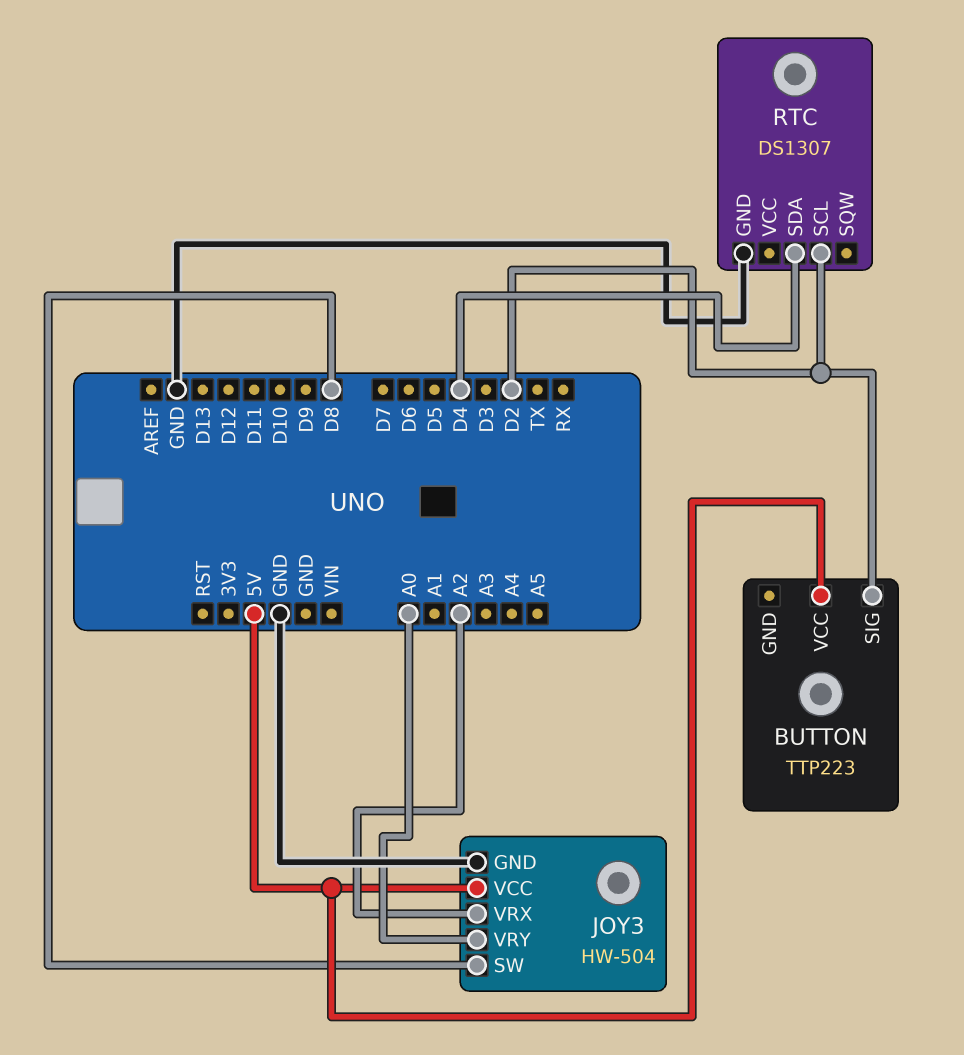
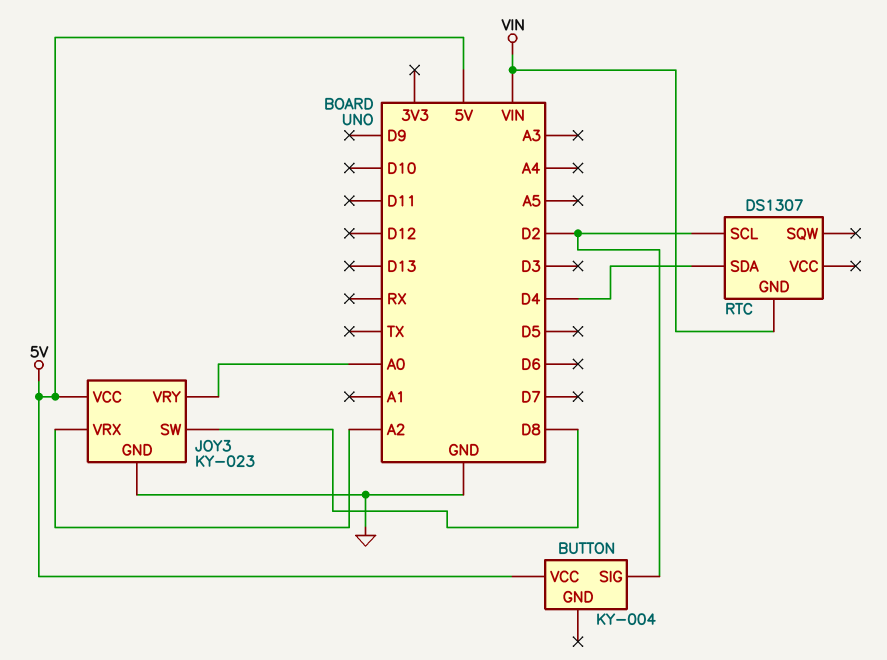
BUTTON: TTP223 -> KY-004
JOY3: HW-504 -> KY-023
RTC pin GND: GND -> VIN

